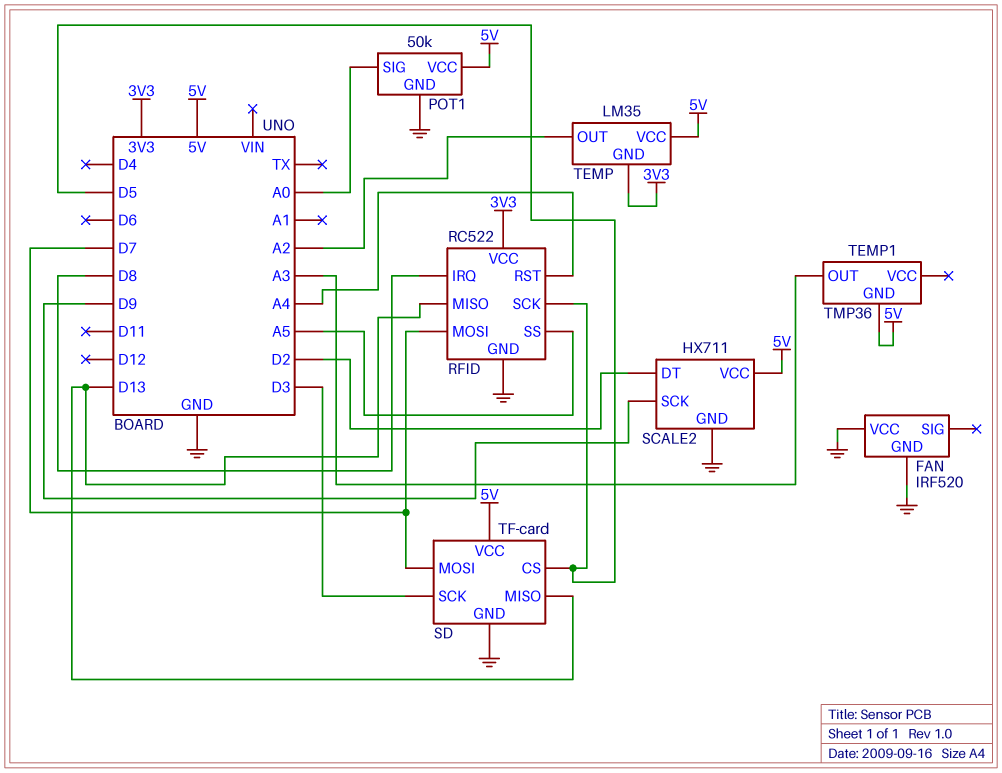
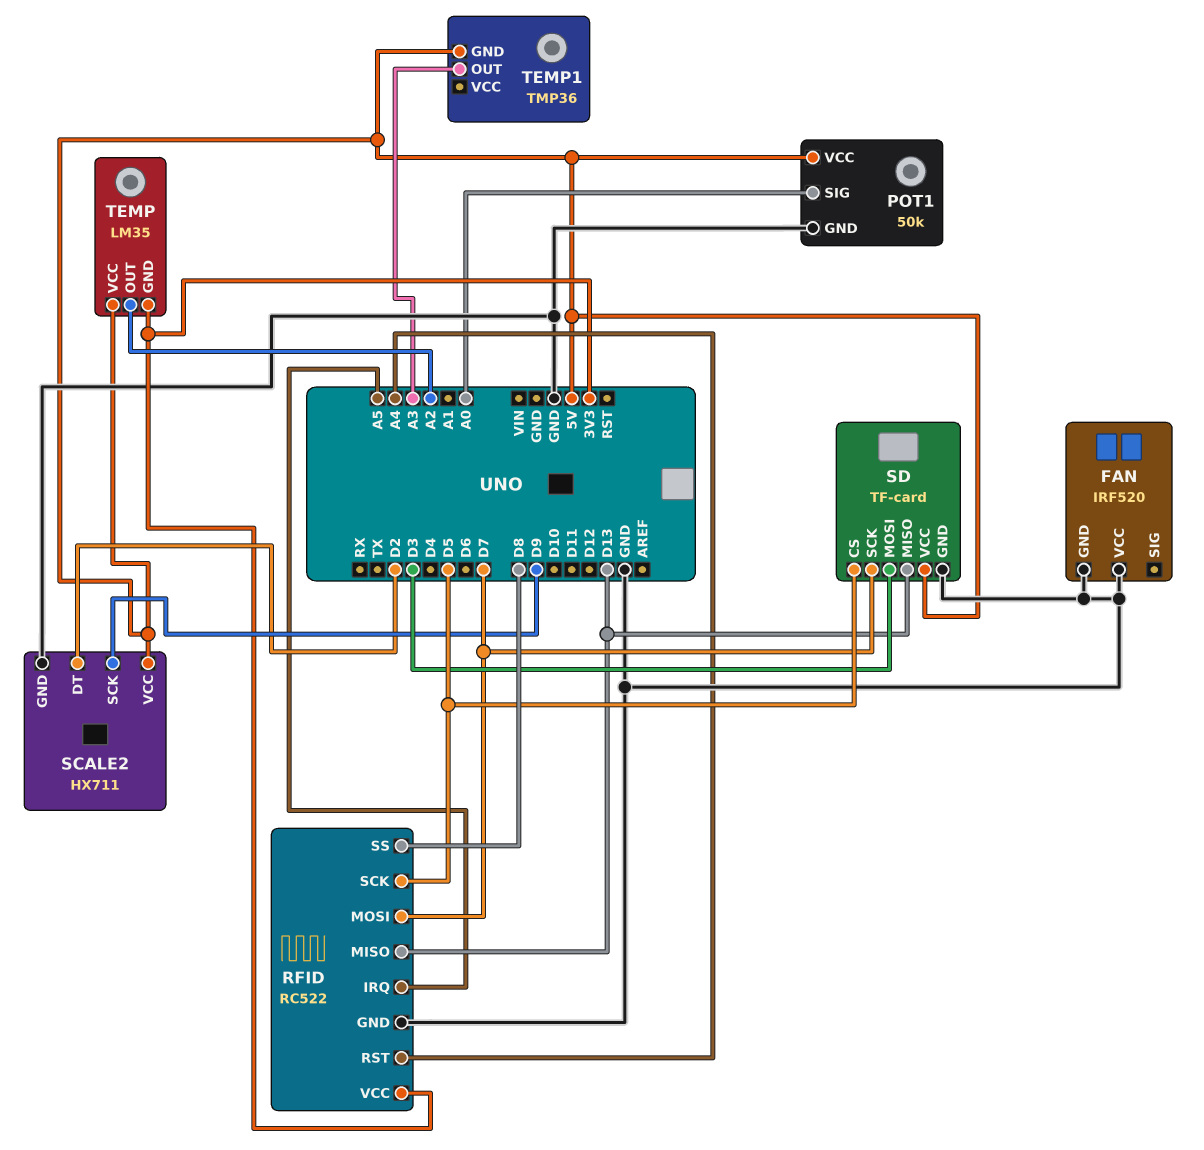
RFID pin IRQ: D8 -> A5
RFID pin SS: A5 -> D8
SD pin MOSI: D7 -> D3
SD pin SCK: D3 -> D7

